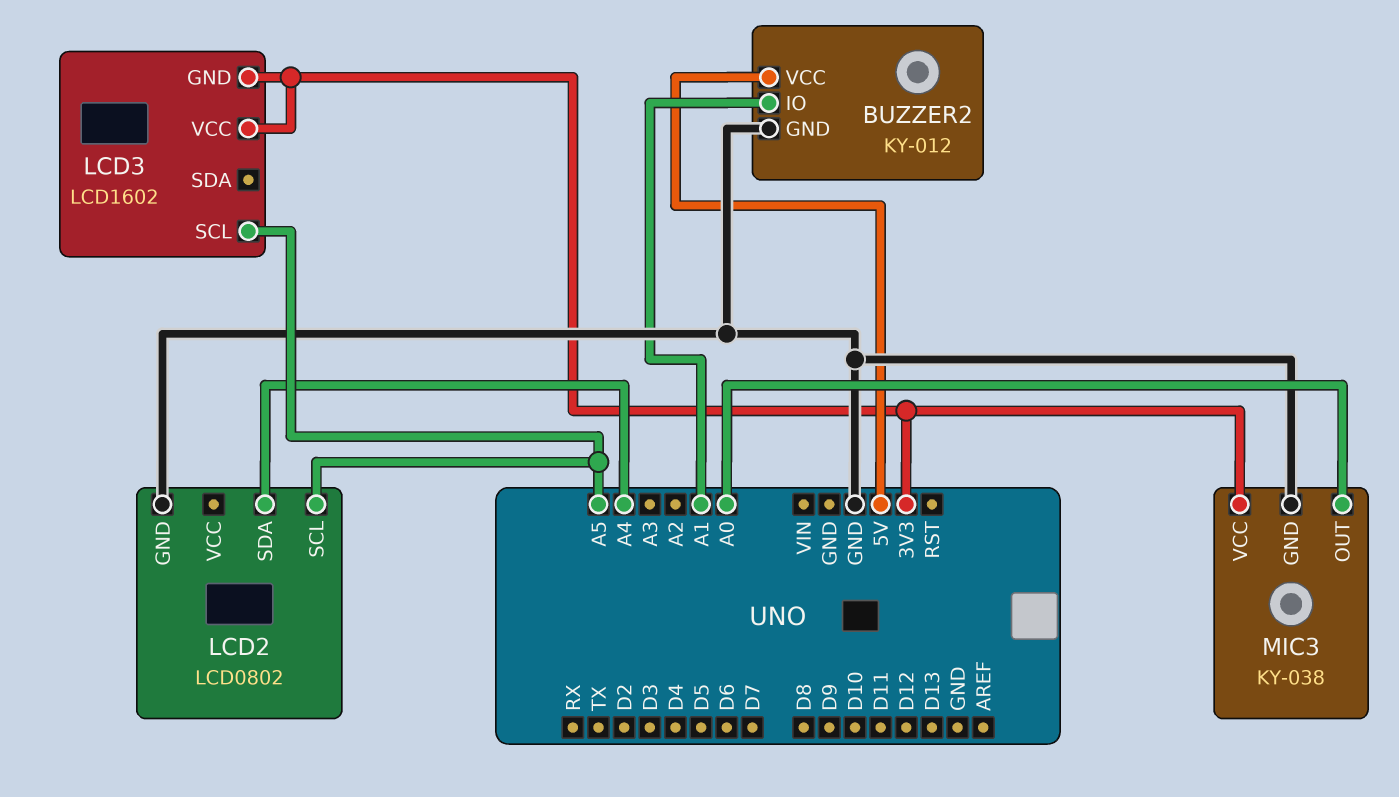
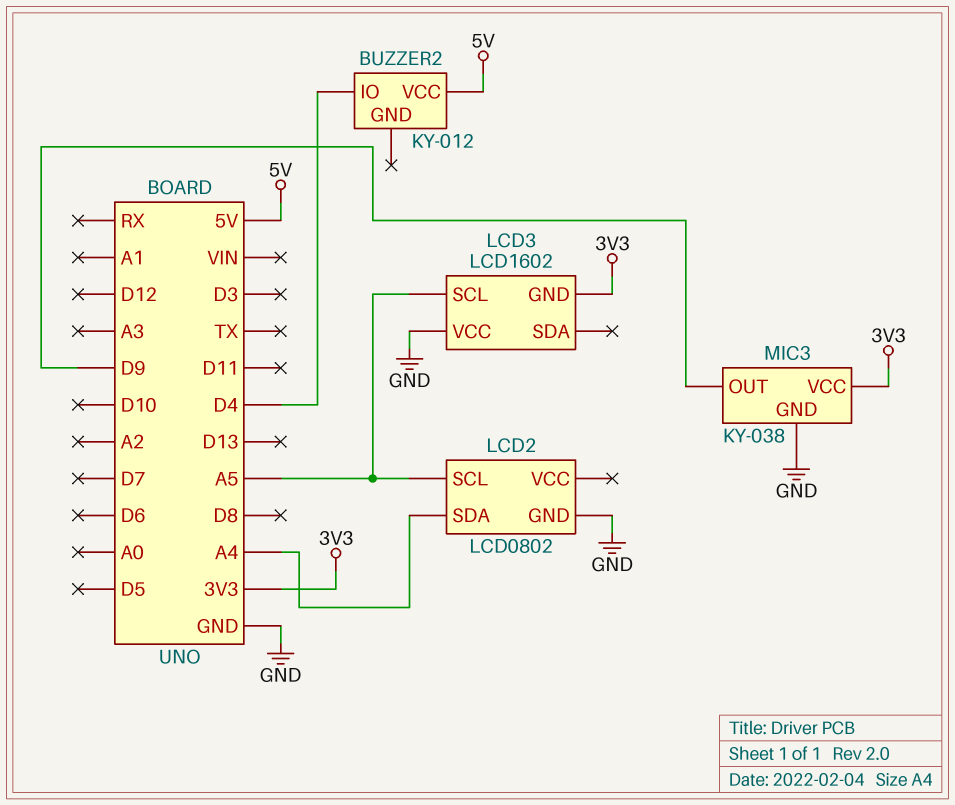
BUZZER2 pin GND: GND -> none
BUZZER2 pin IO: A1 -> D4
LCD3 pin VCC: 3V3 -> GND
MIC3 pin OUT: A0 -> D9

